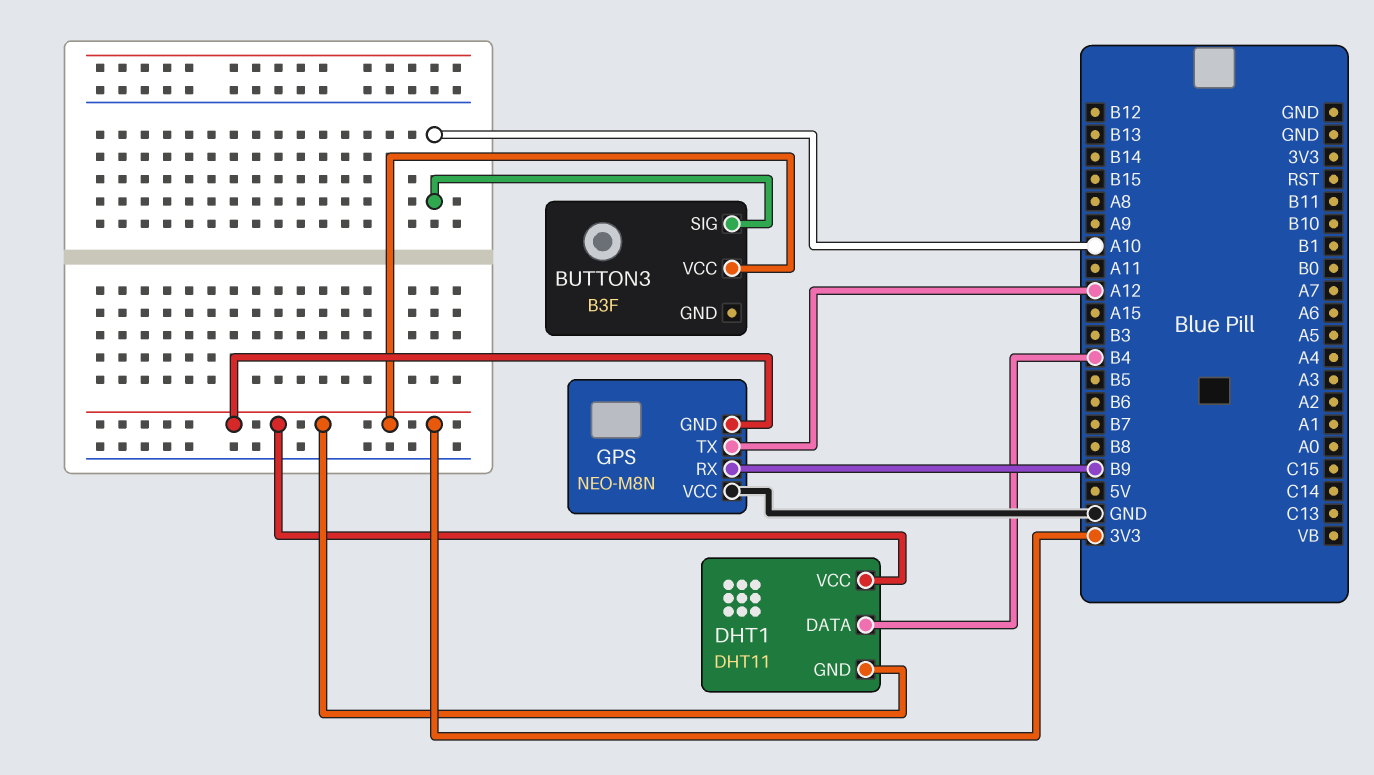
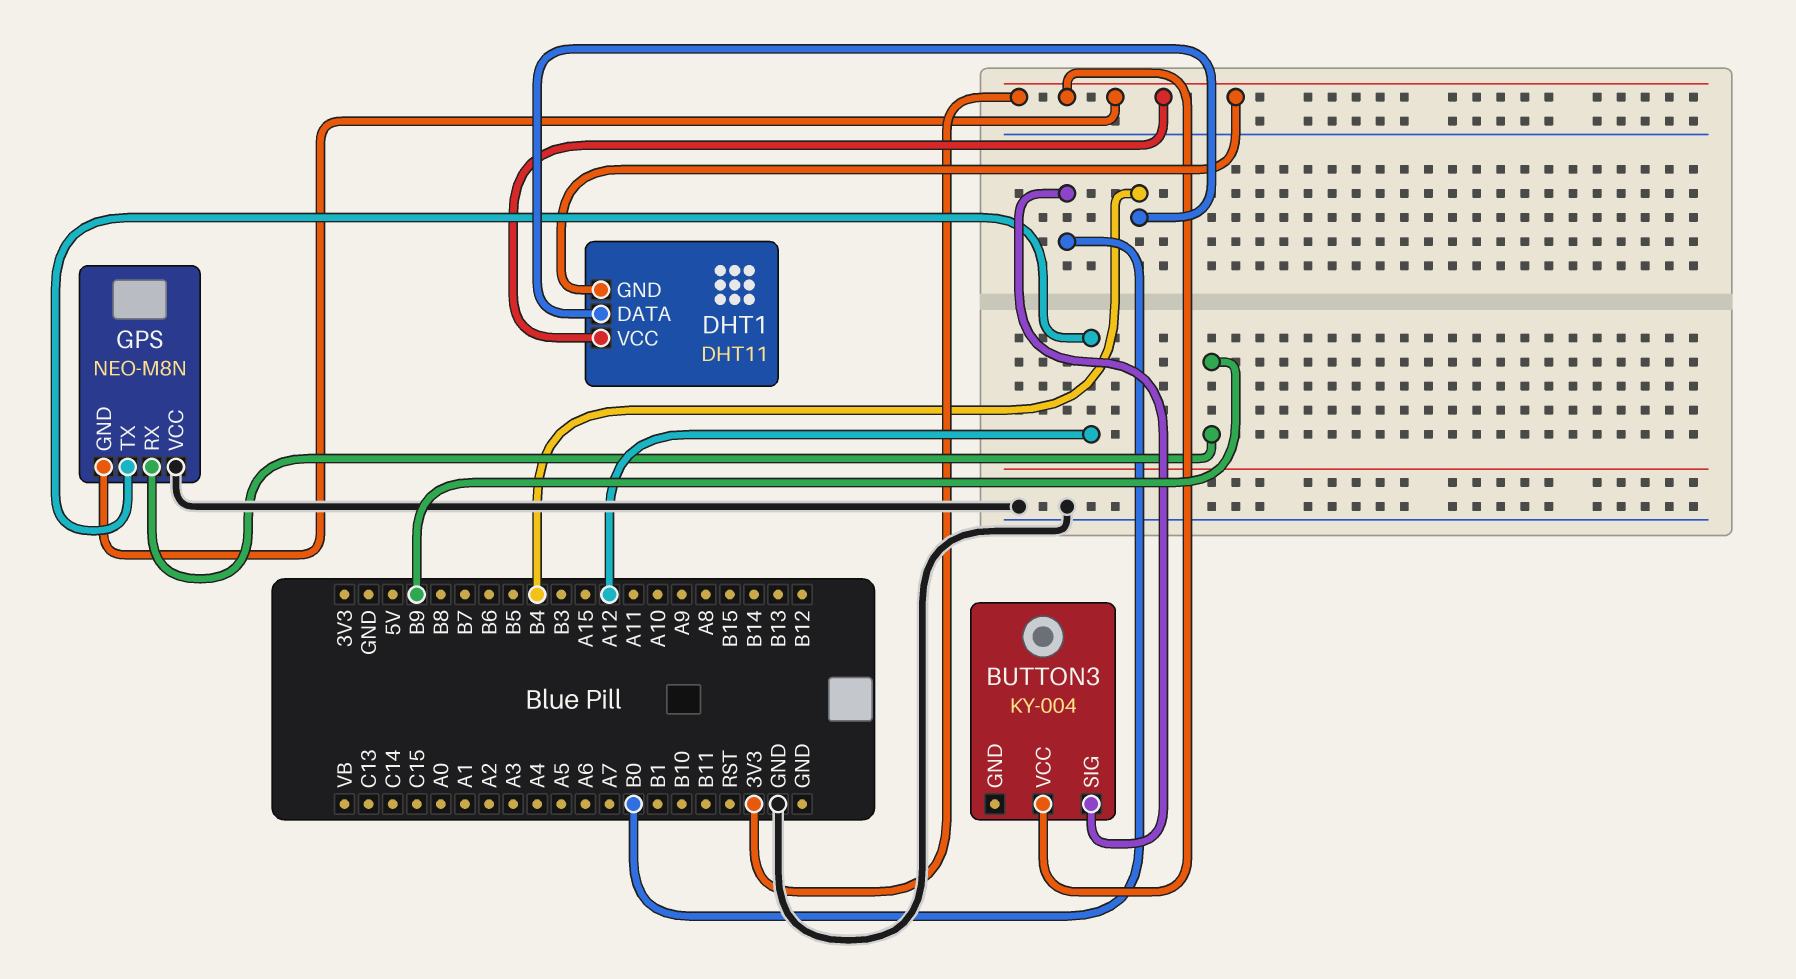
BUTTON3: B3F -> KY-004
BUTTON3 pin SIG: A10 -> B0

